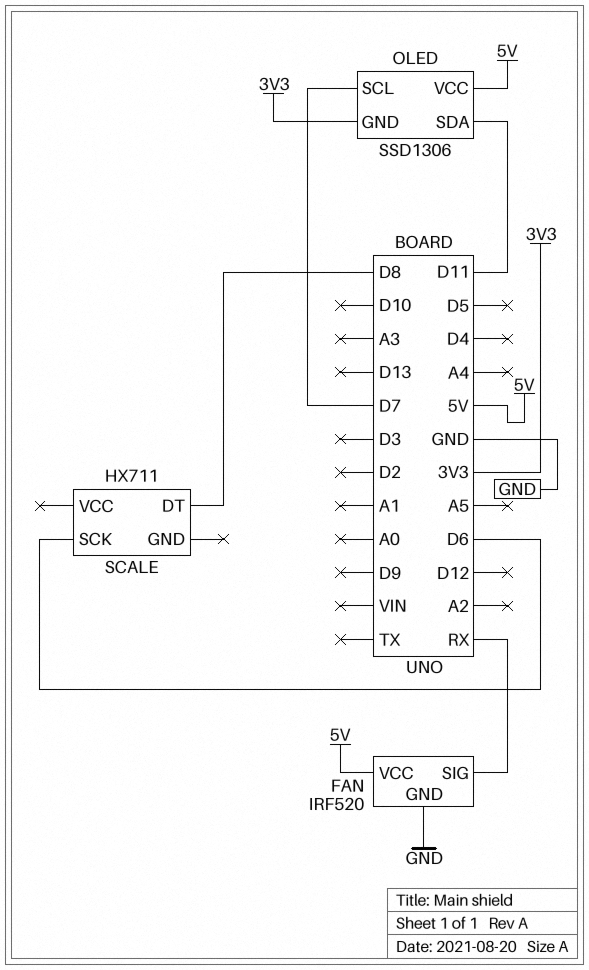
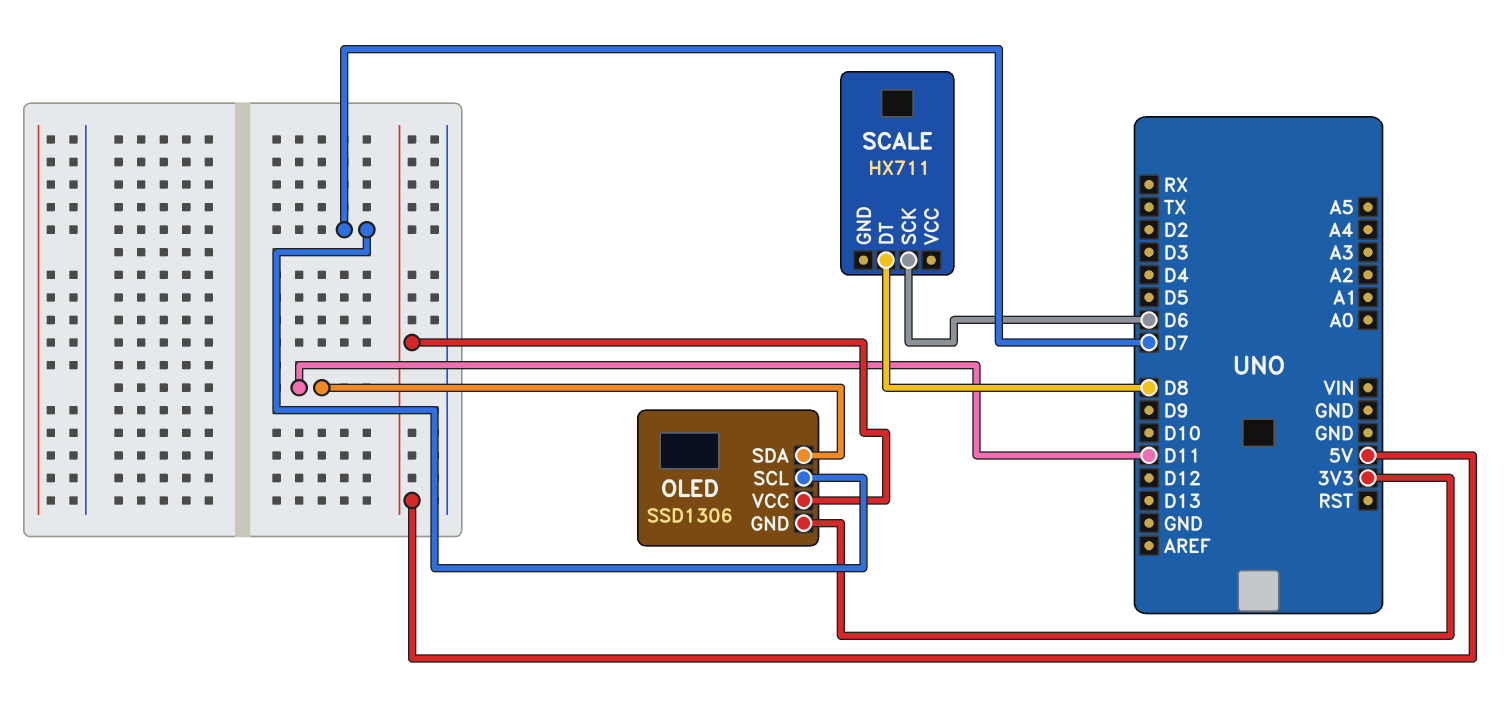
FAN: IRF520 -> none
FAN pin GND: GND -> none
FAN pin SIG: RX -> none
FAN pin VCC: 5V -> none

